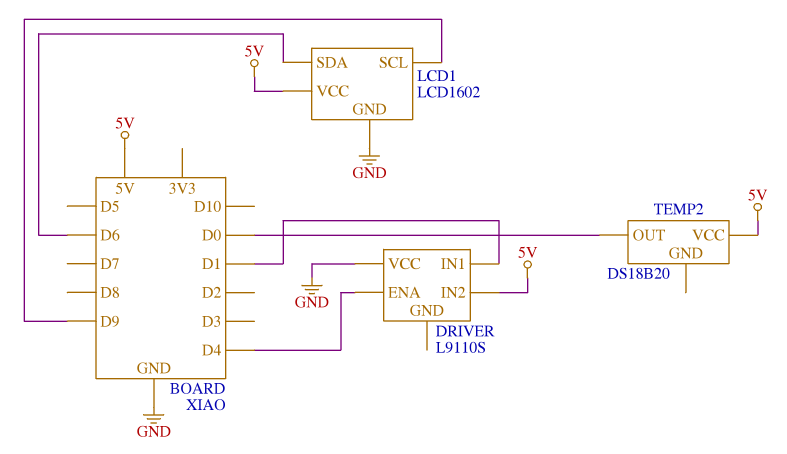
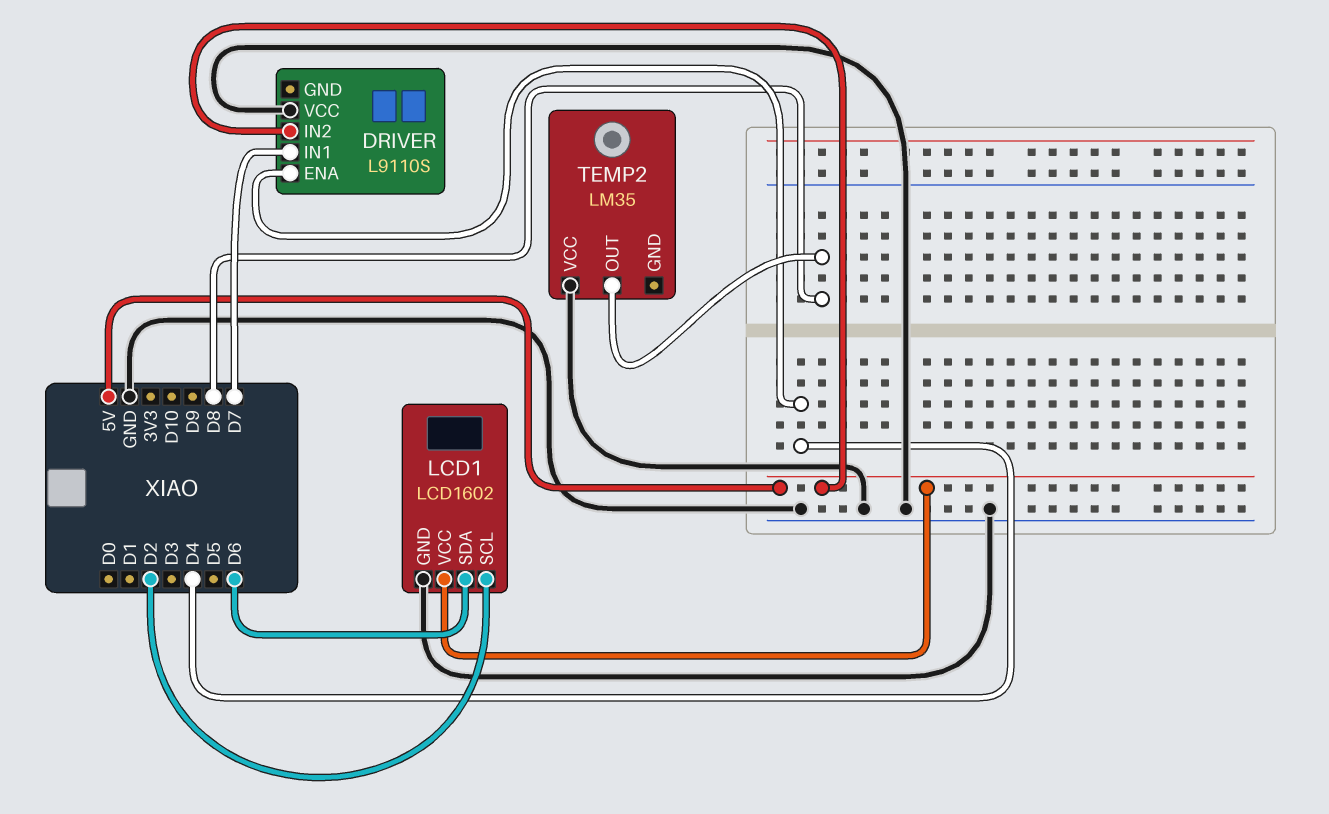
DRIVER pin IN1: D1 -> D7
LCD1 pin SCL: D9 -> D2
TEMP2: DS18B20 -> LM35
TEMP2 pin OUT: D0 -> D8
TEMP2 pin VCC: 5V -> GND

